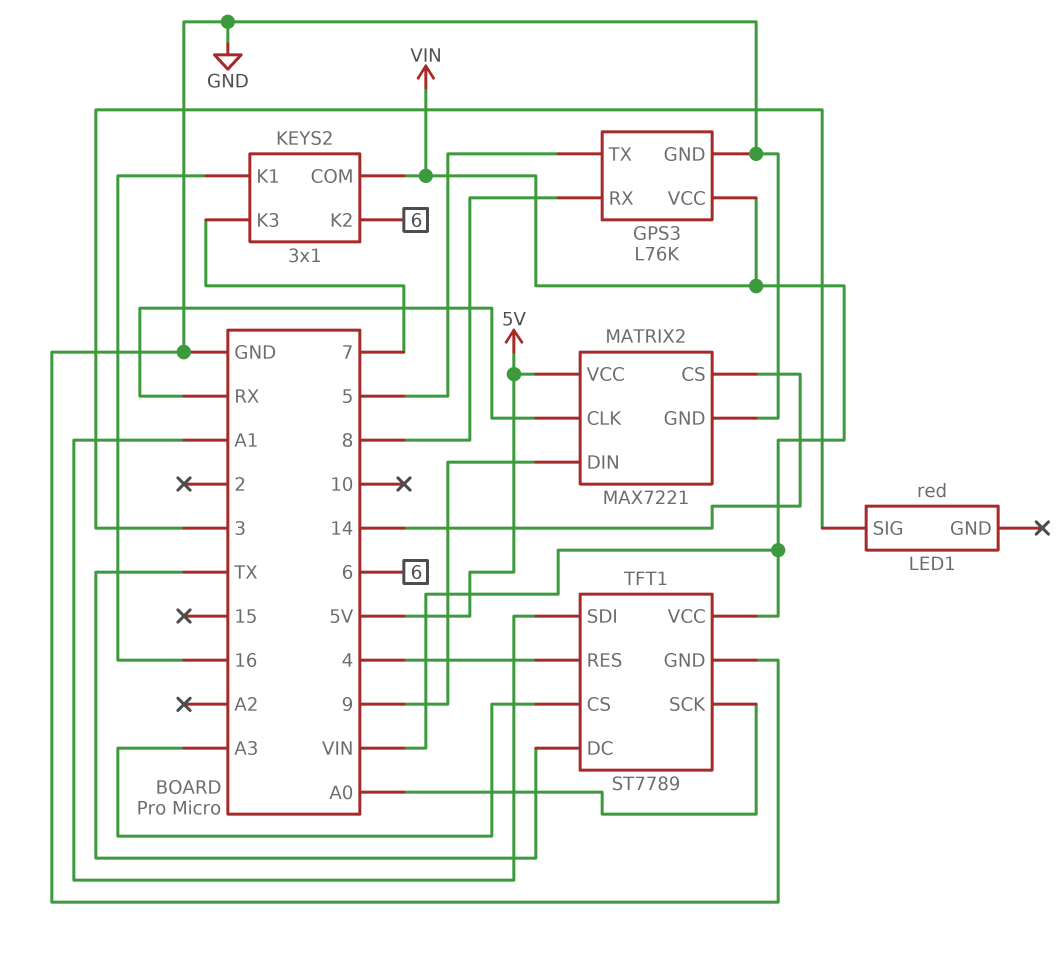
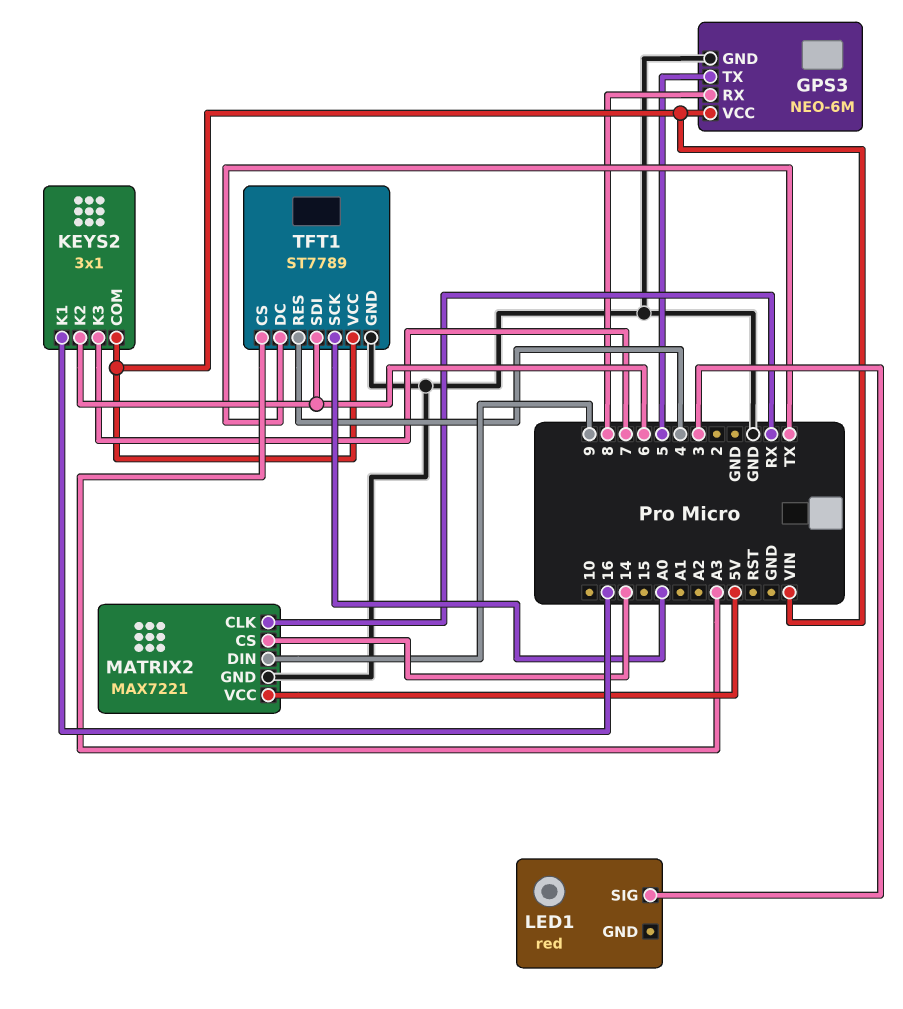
GPS3: L76K -> NEO-6M
TFT1 pin SDI: A1 -> 6

